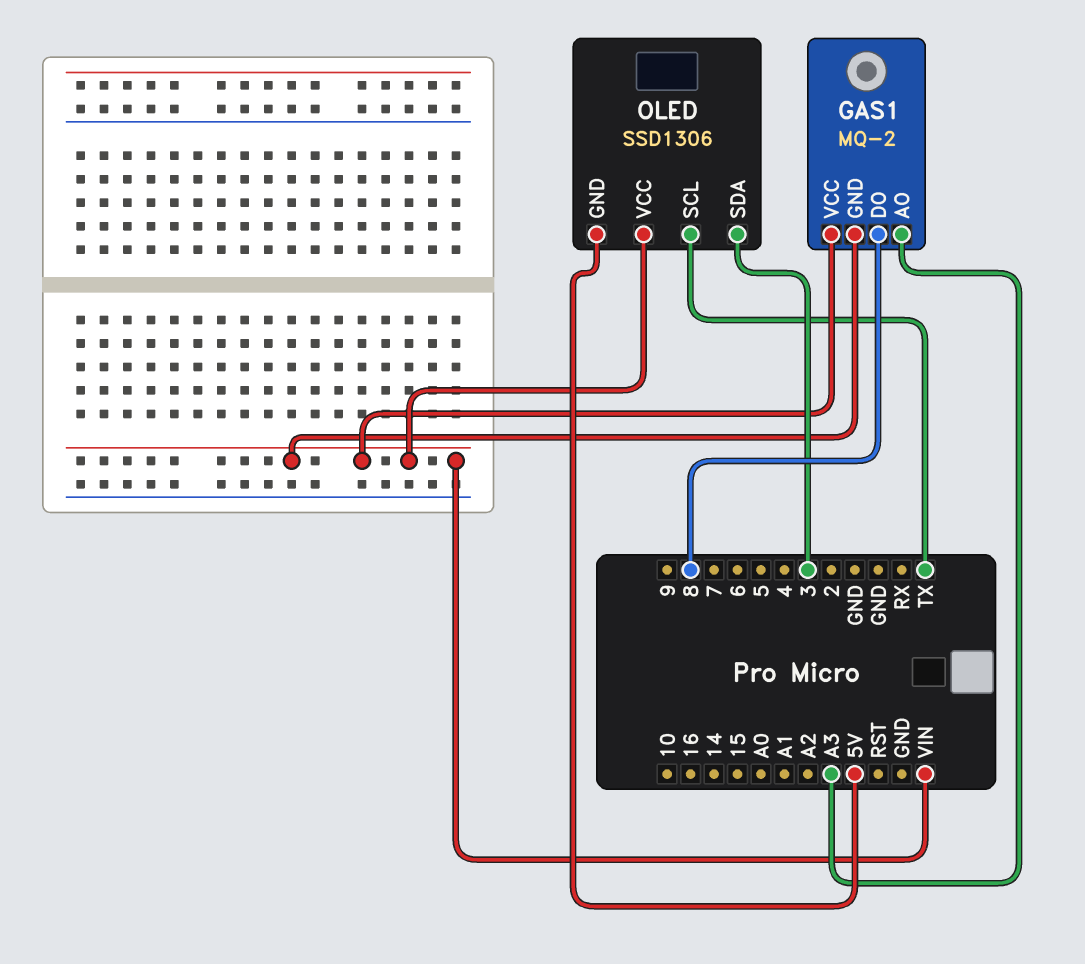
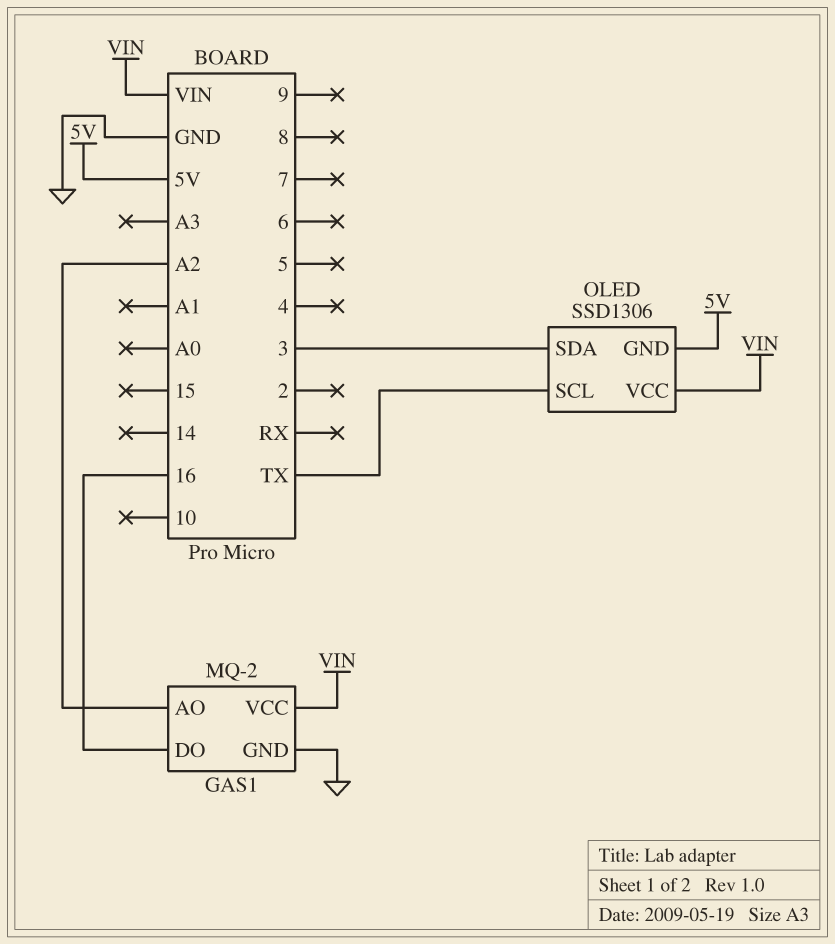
GAS1 pin AO: A3 -> A2
GAS1 pin DO: 8 -> 16
GAS1 pin GND: VIN -> GND

